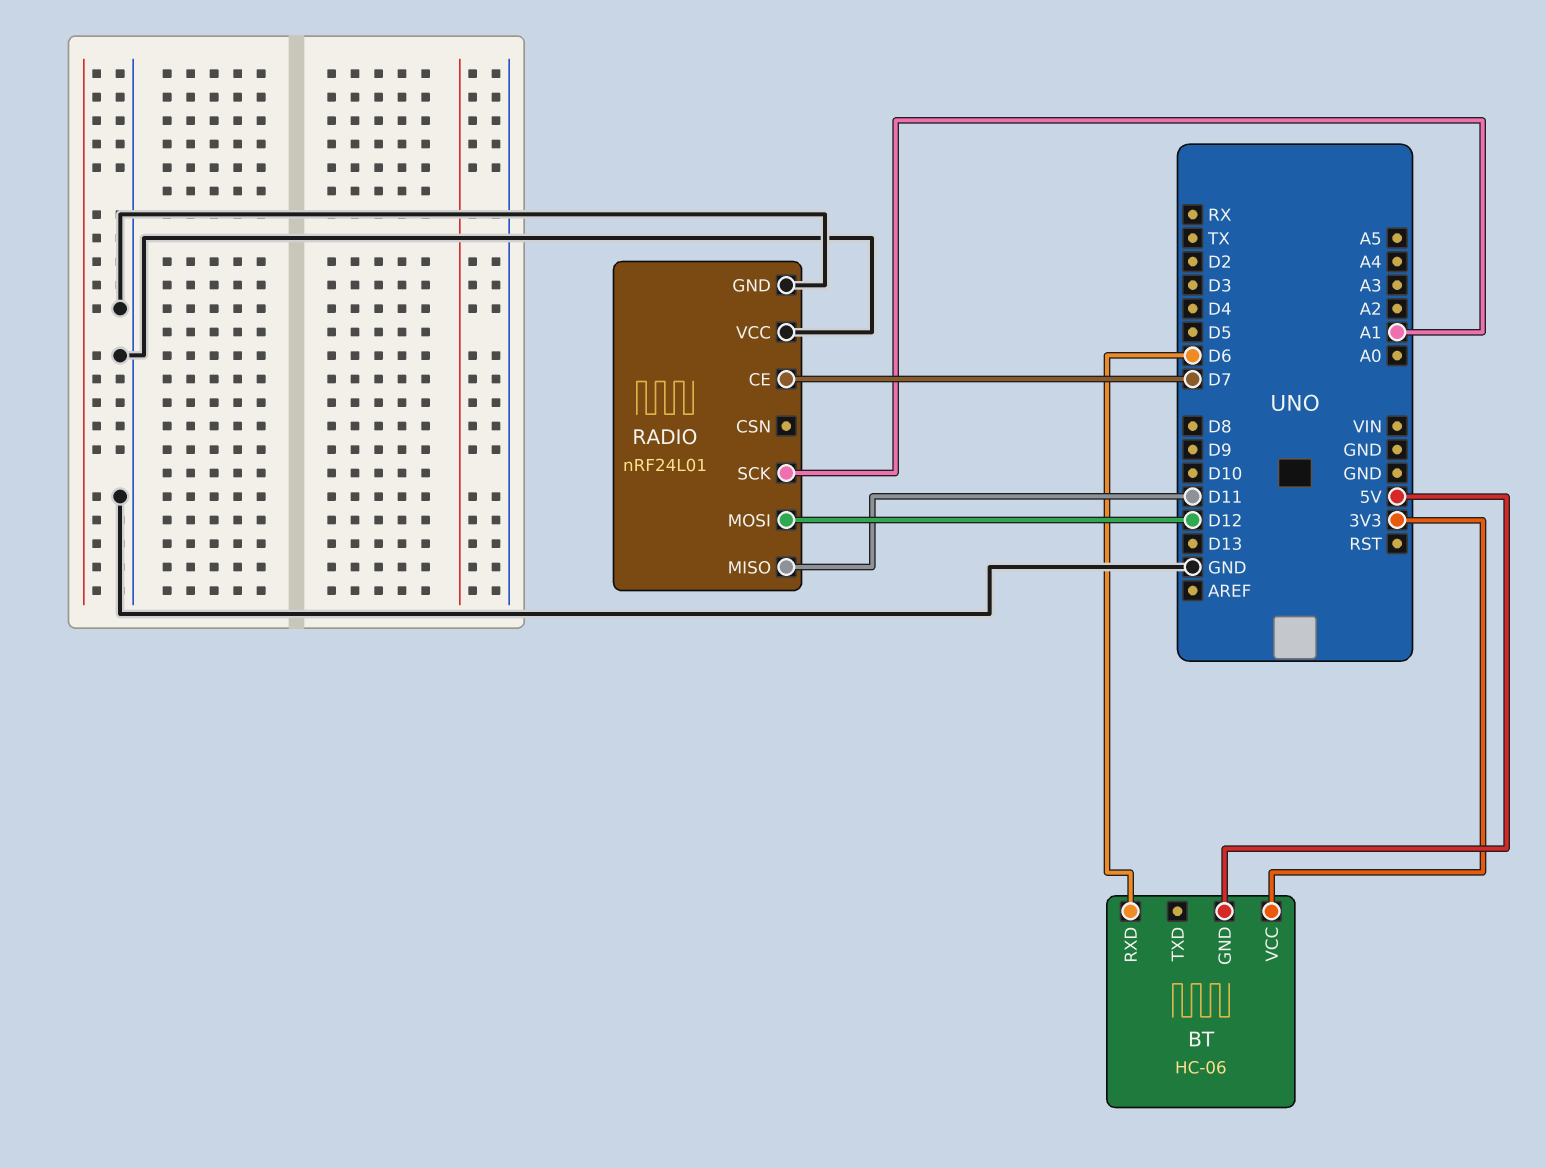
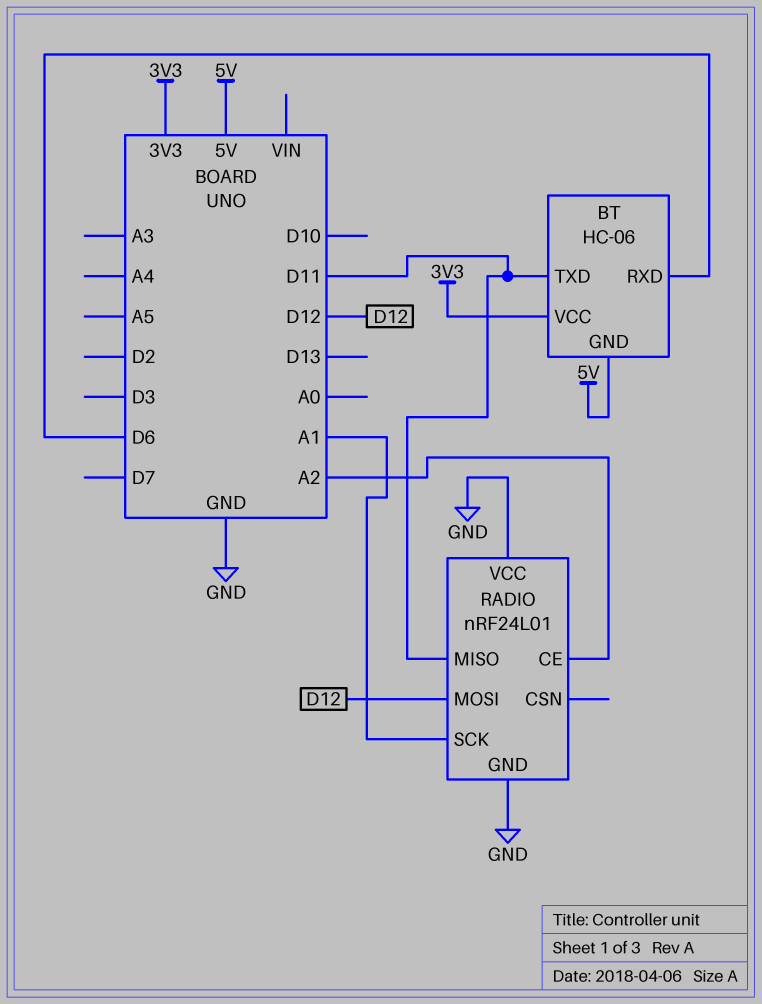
BT pin TXD: none -> D11
RADIO pin CE: D7 -> A2

